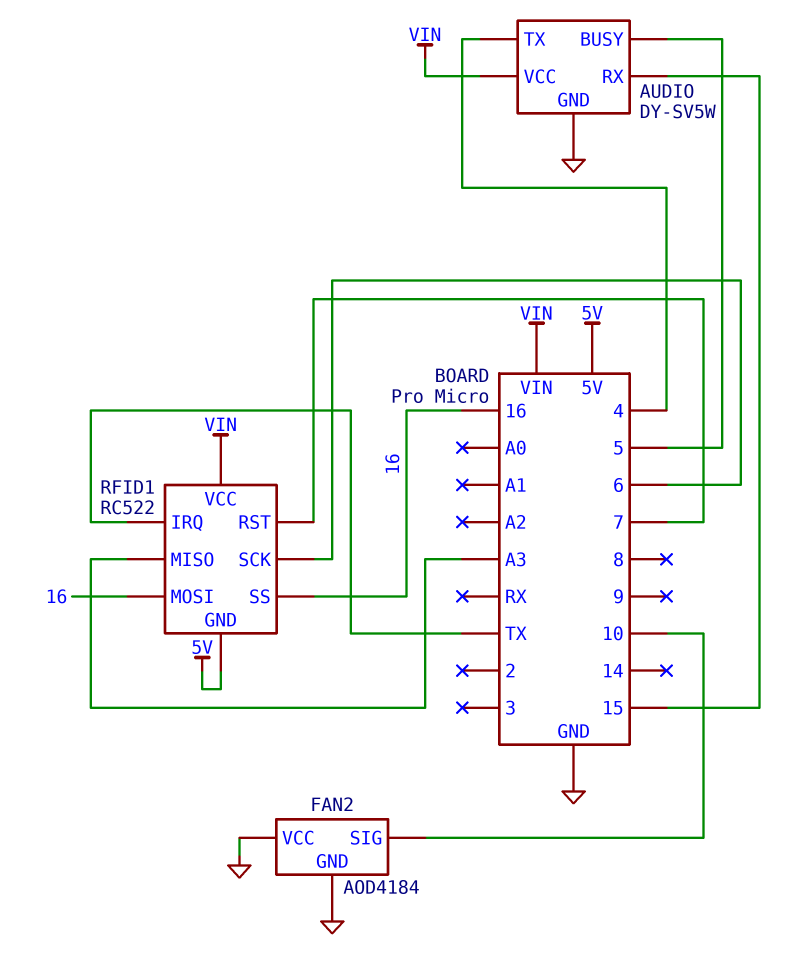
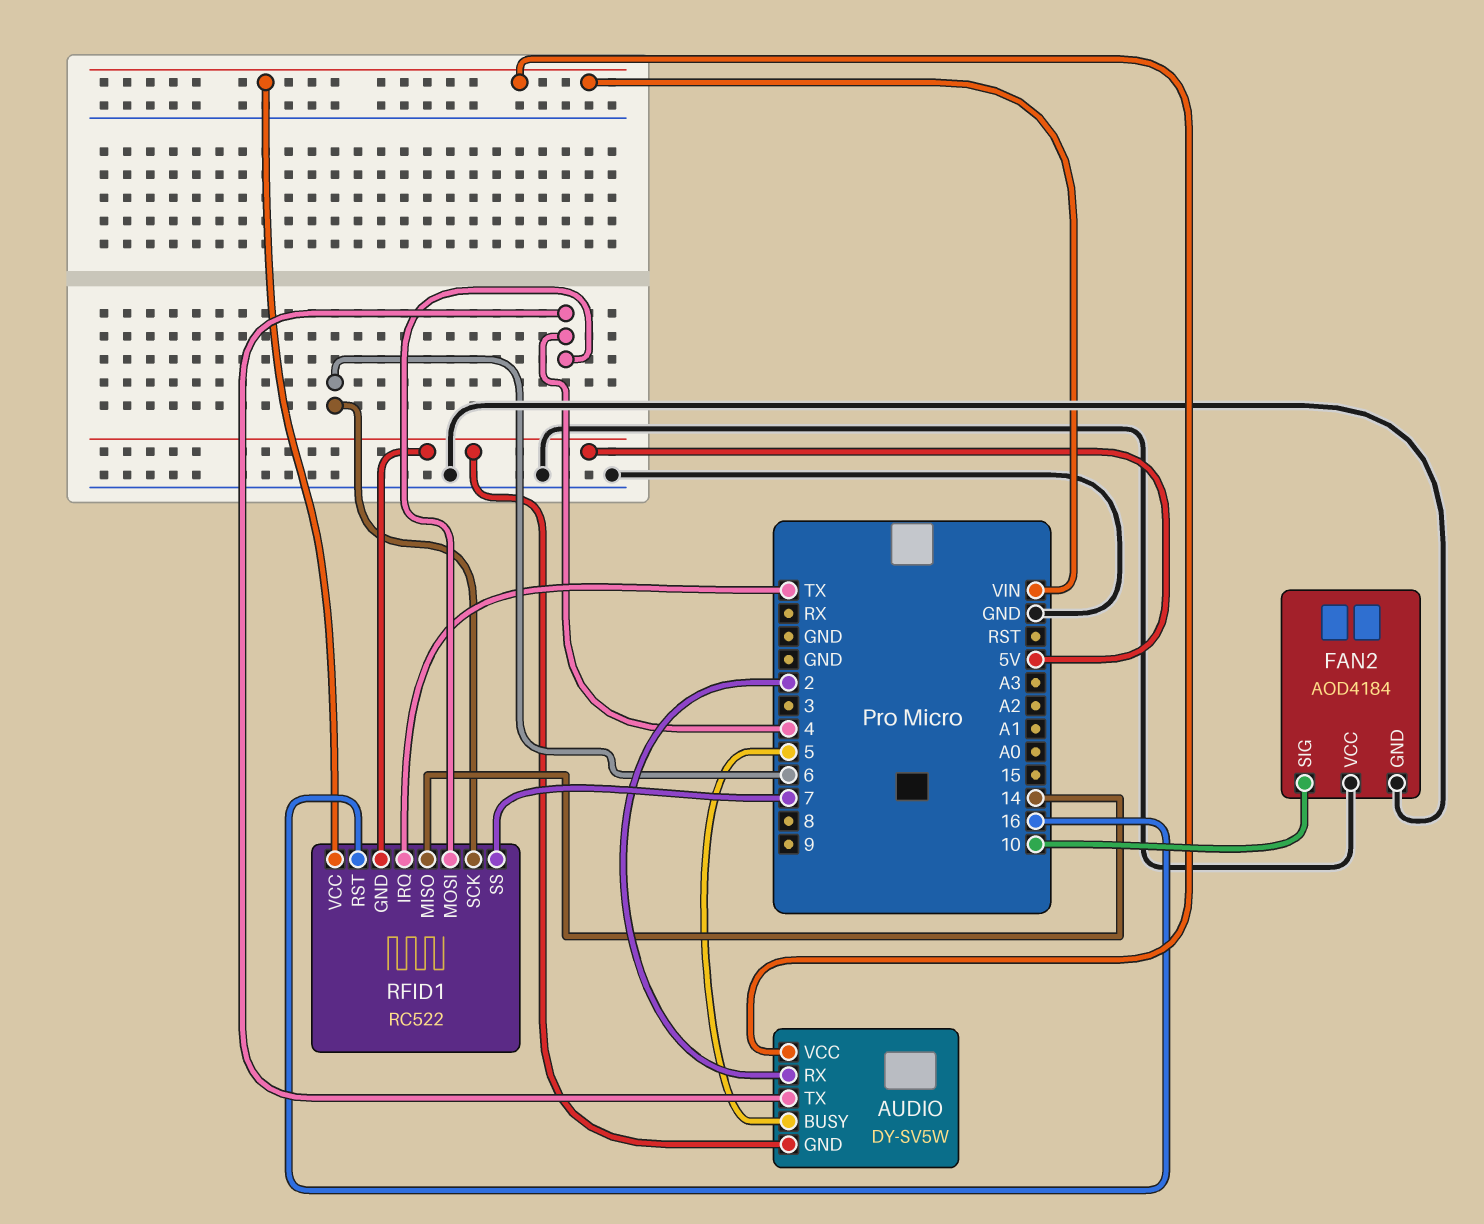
AUDIO pin GND: GND -> 5V
AUDIO pin RX: 15 -> 2
RFID1 pin MISO: A3 -> 14
RFID1 pin MOSI: 16 -> 4
RFID1 pin RST: 7 -> 16
RFID1 pin SS: 16 -> 7

